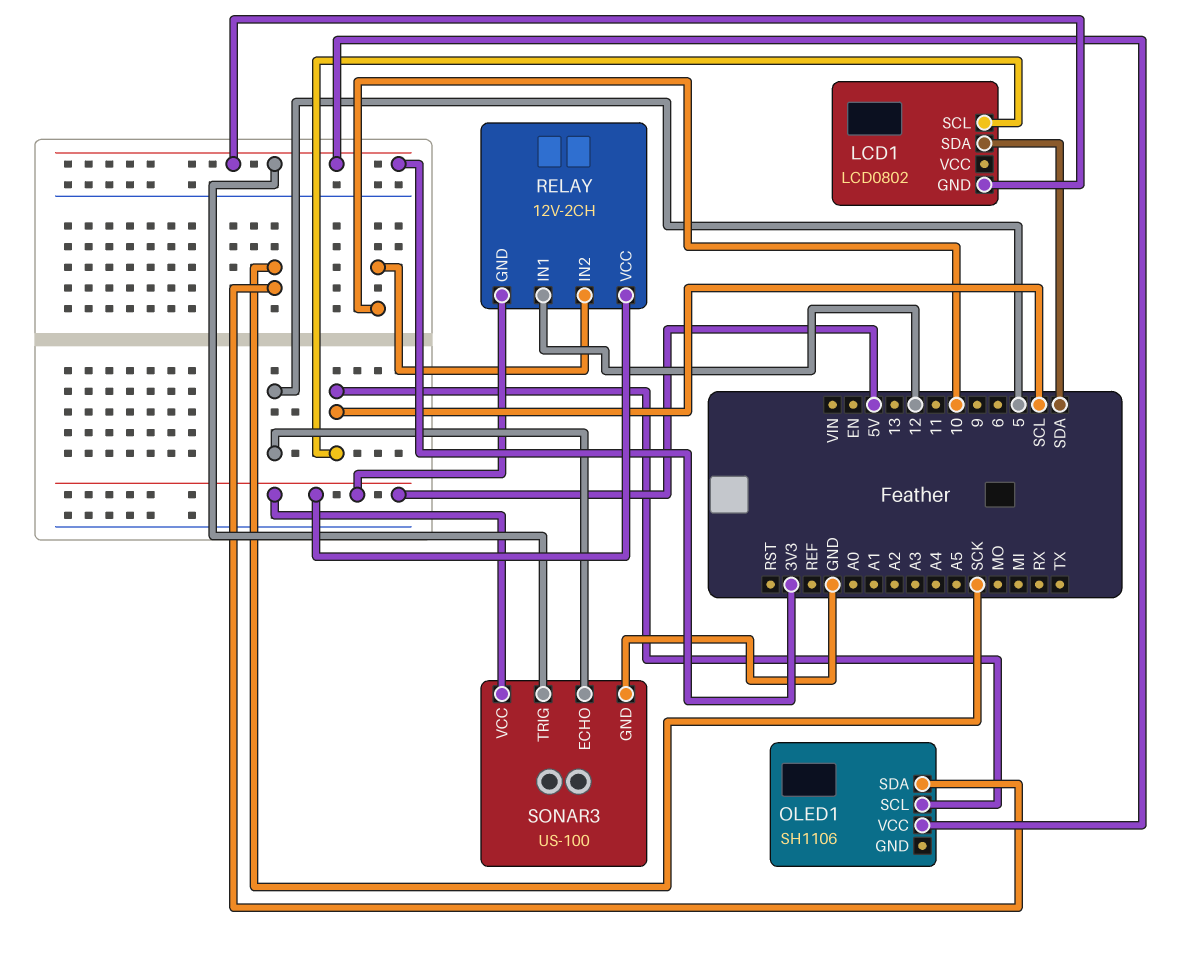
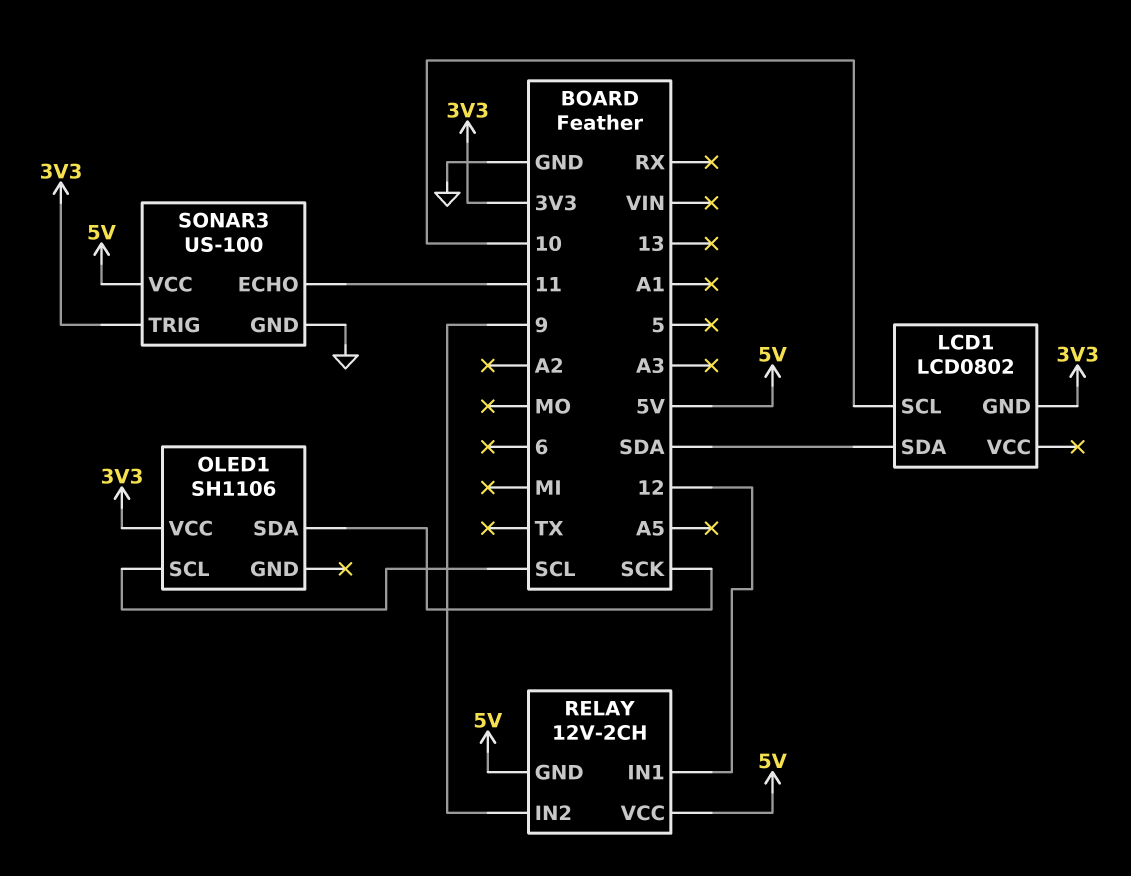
LCD1 pin SCL: SCL -> 10
RELAY pin IN2: 10 -> 9
SONAR3 pin ECHO: 5 -> 11

